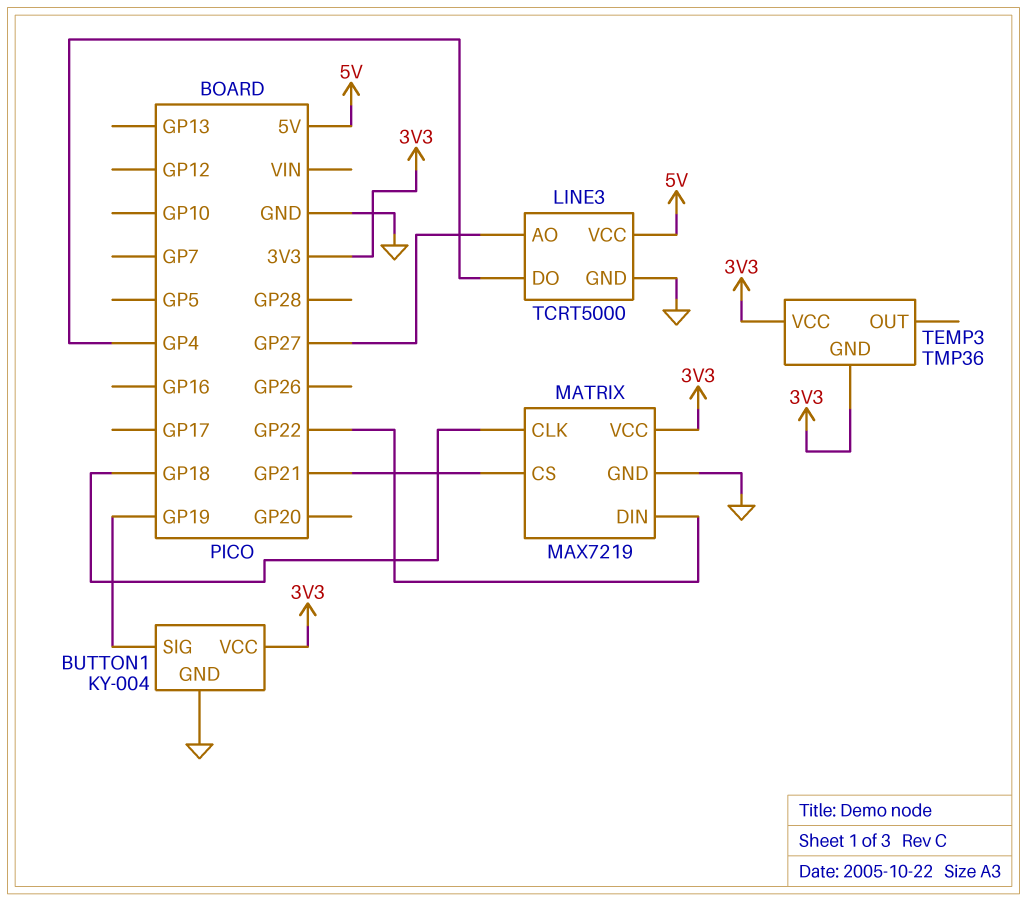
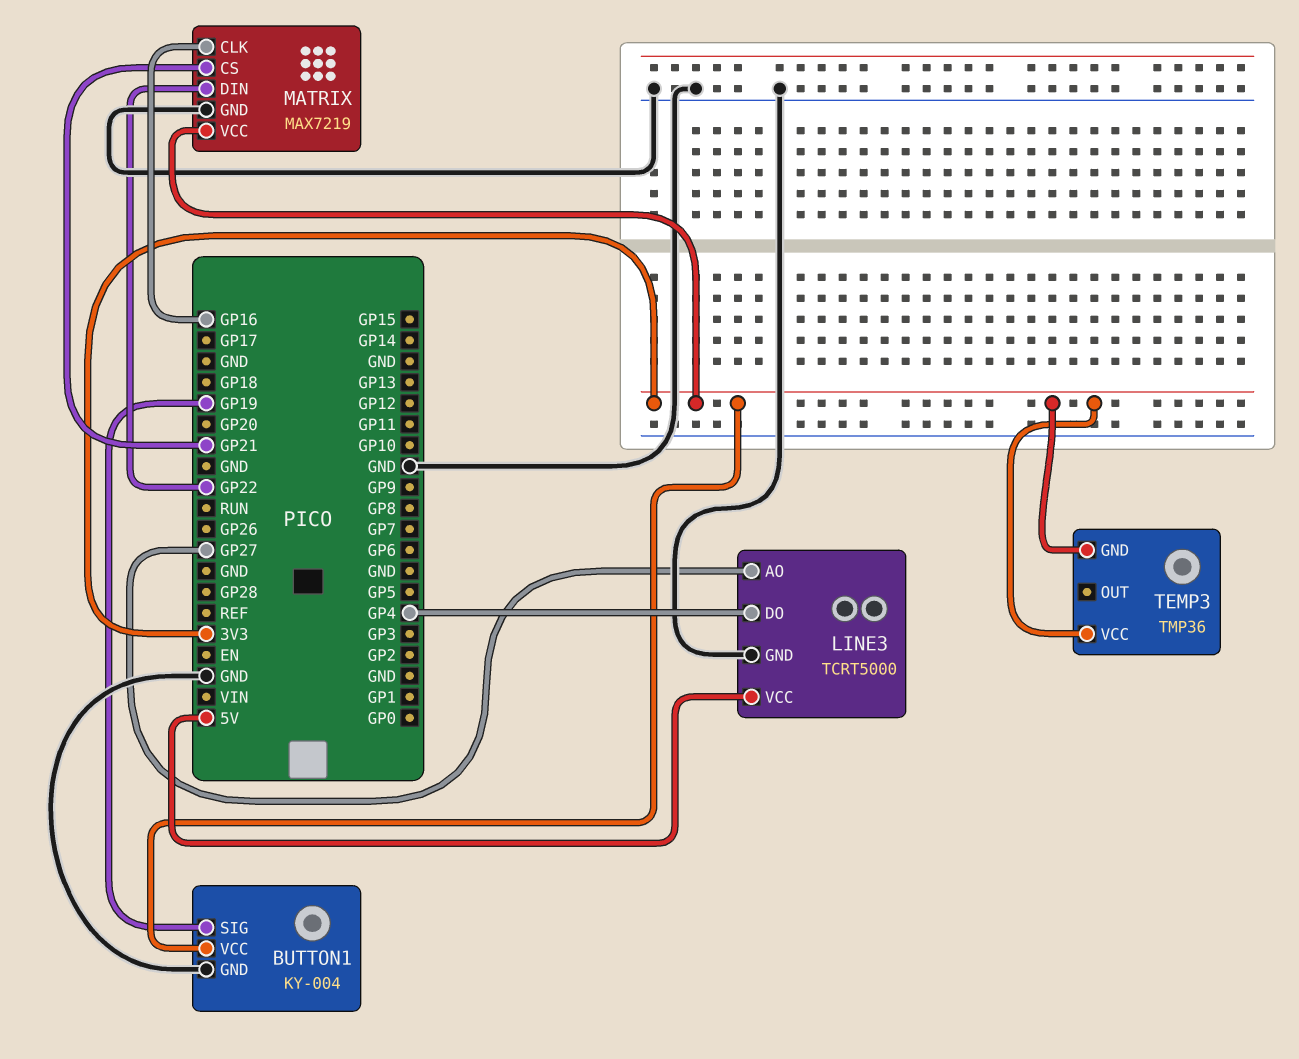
MATRIX pin CLK: GP18 -> GP16

